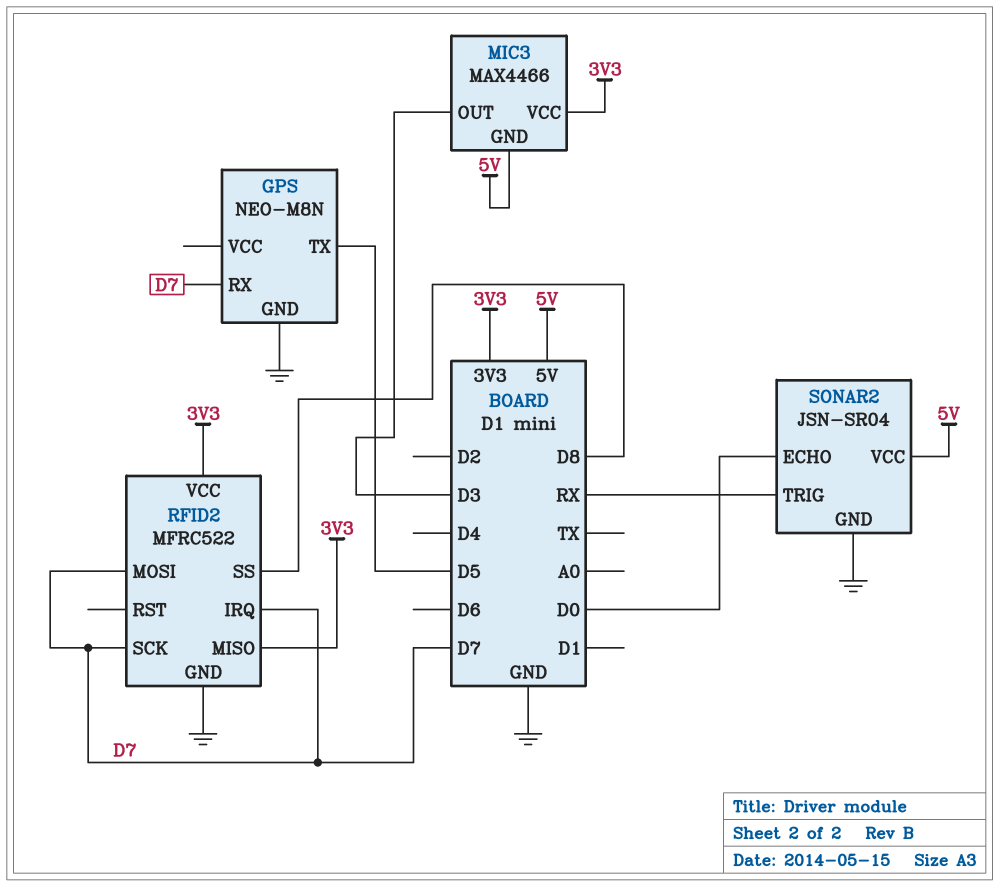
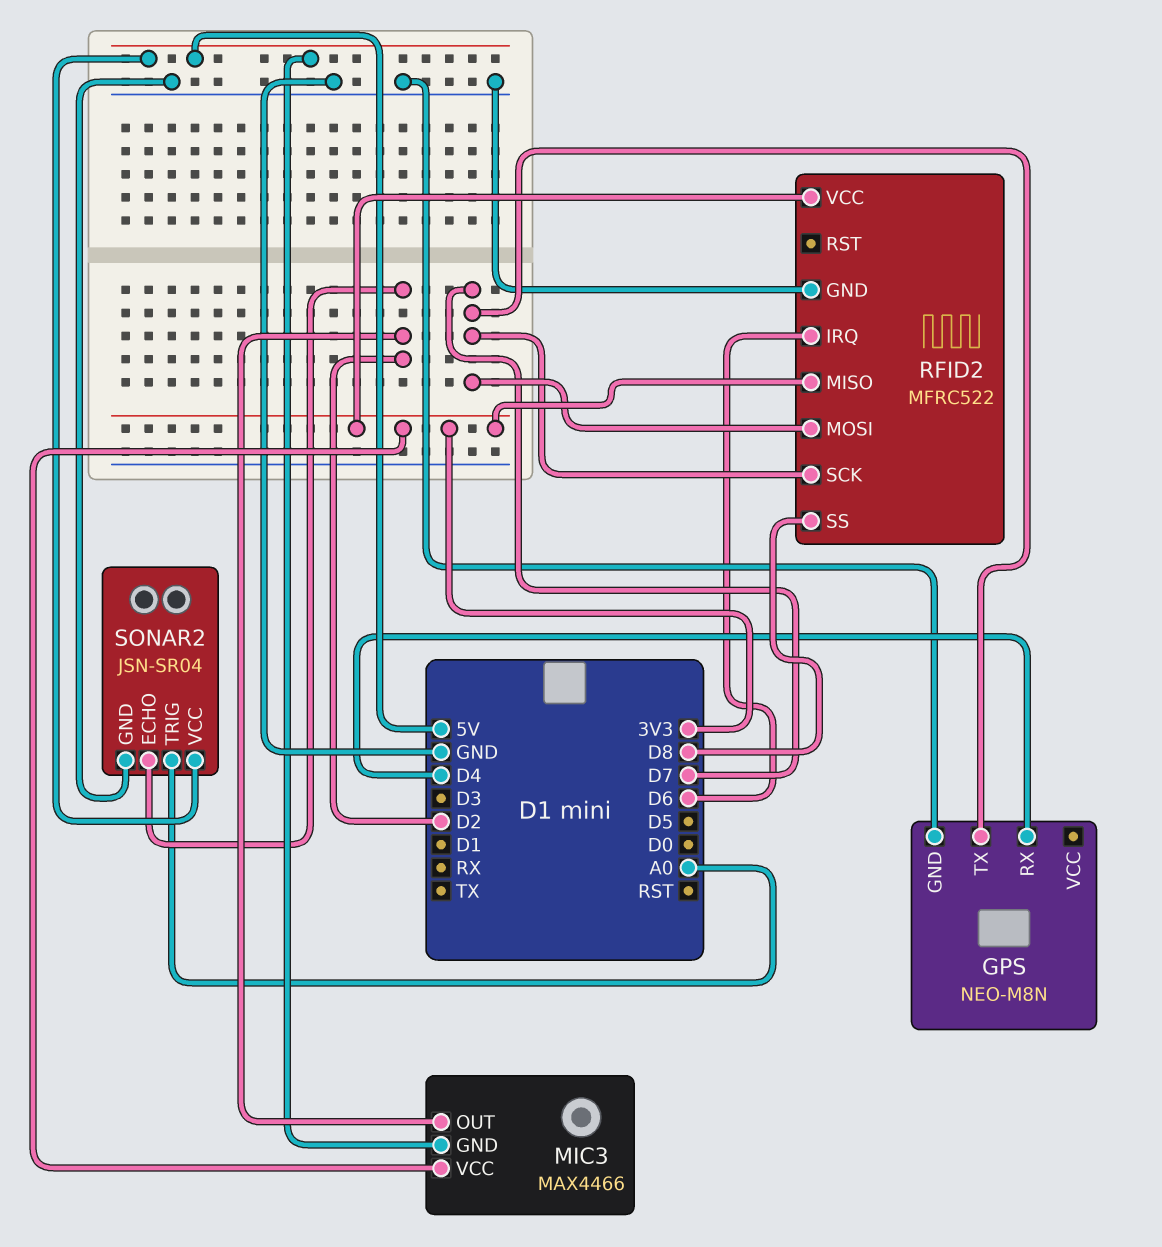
GPS pin RX: D7 -> D4
GPS pin TX: D5 -> D7
MIC3 pin OUT: D3 -> D2
RFID2 pin IRQ: D7 -> D6
SONAR2 pin ECHO: D0 -> D2
SONAR2 pin TRIG: RX -> A0

